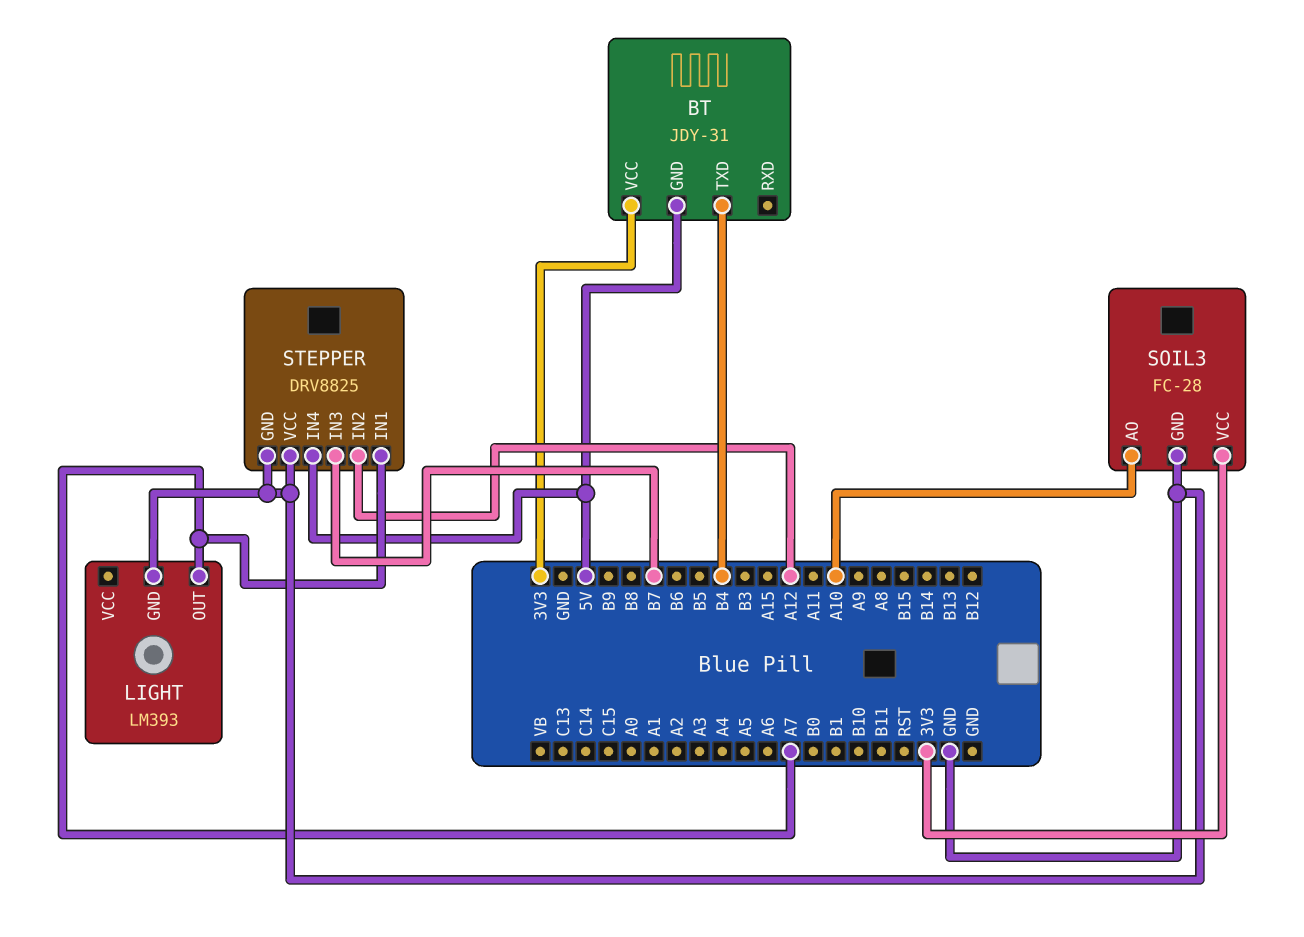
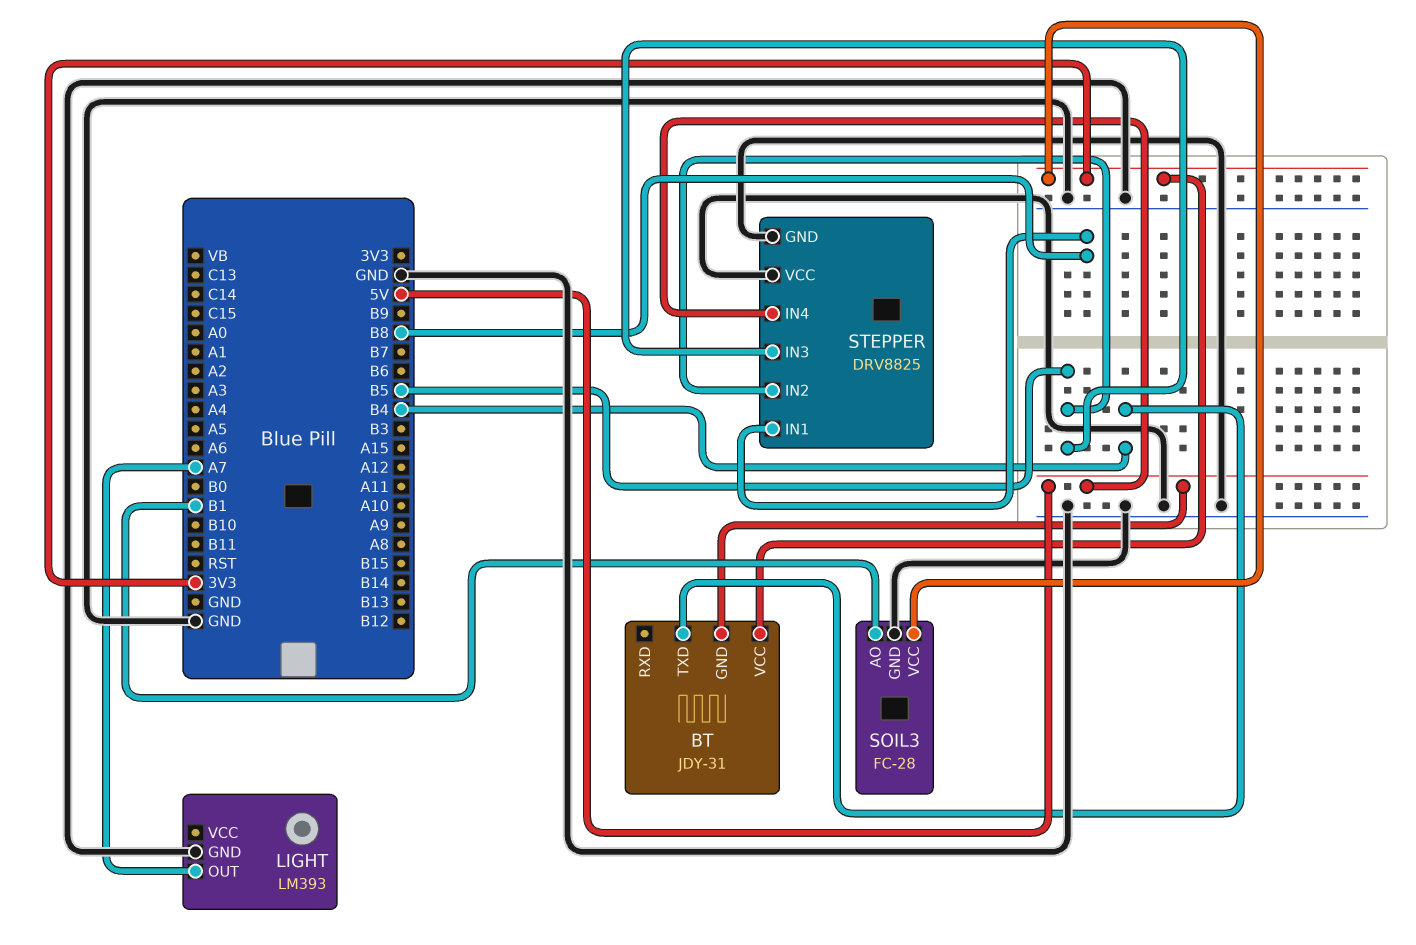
SOIL3 pin AO: A10 -> B1
STEPPER pin IN1: A7 -> B8
STEPPER pin IN2: A12 -> B5
STEPPER pin IN3: B7 -> B5

